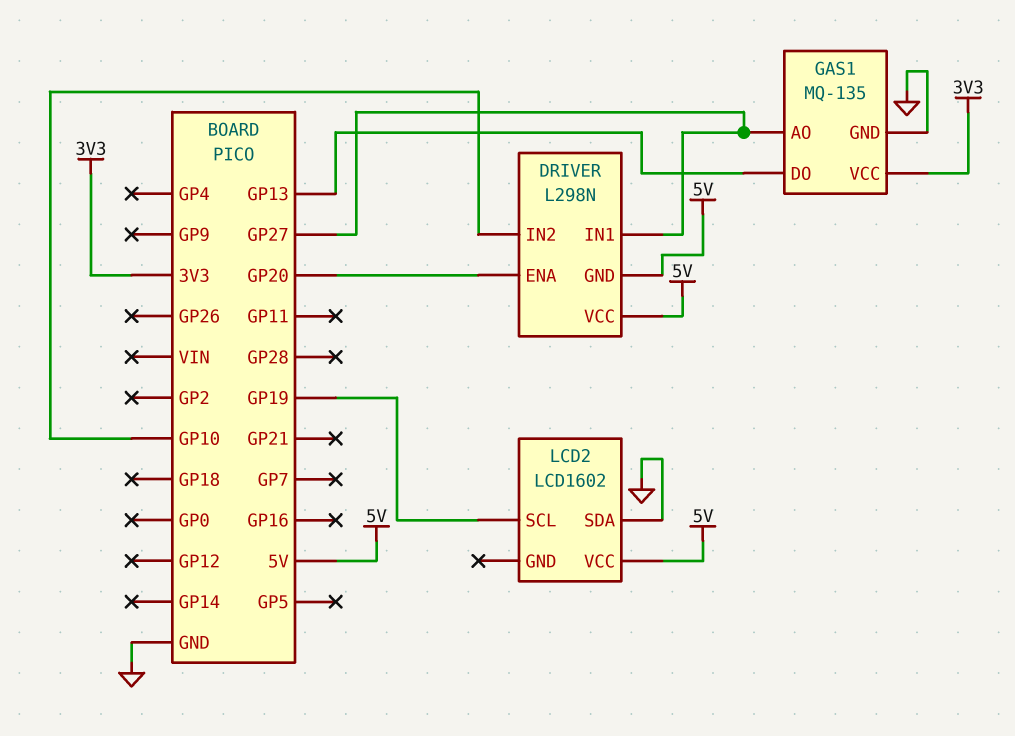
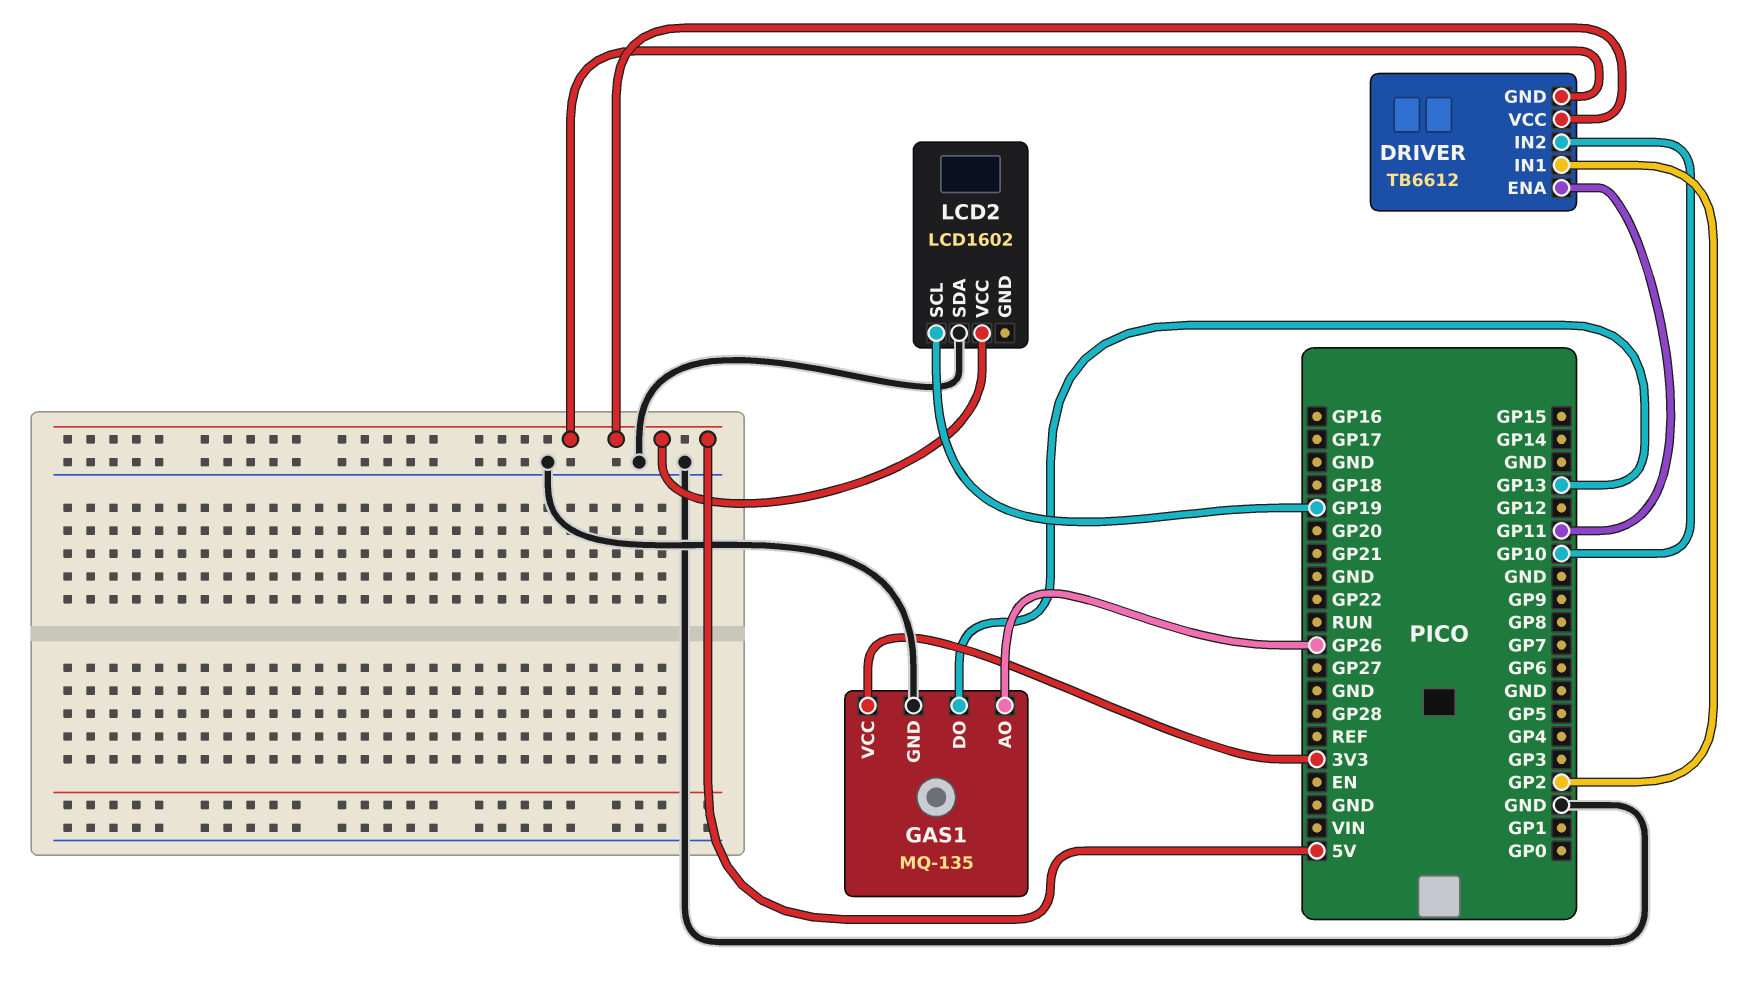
DRIVER: L298N -> TB6612
DRIVER pin ENA: GP20 -> GP11
DRIVER pin IN1: GP27 -> GP2
GAS1 pin AO: GP27 -> GP26

